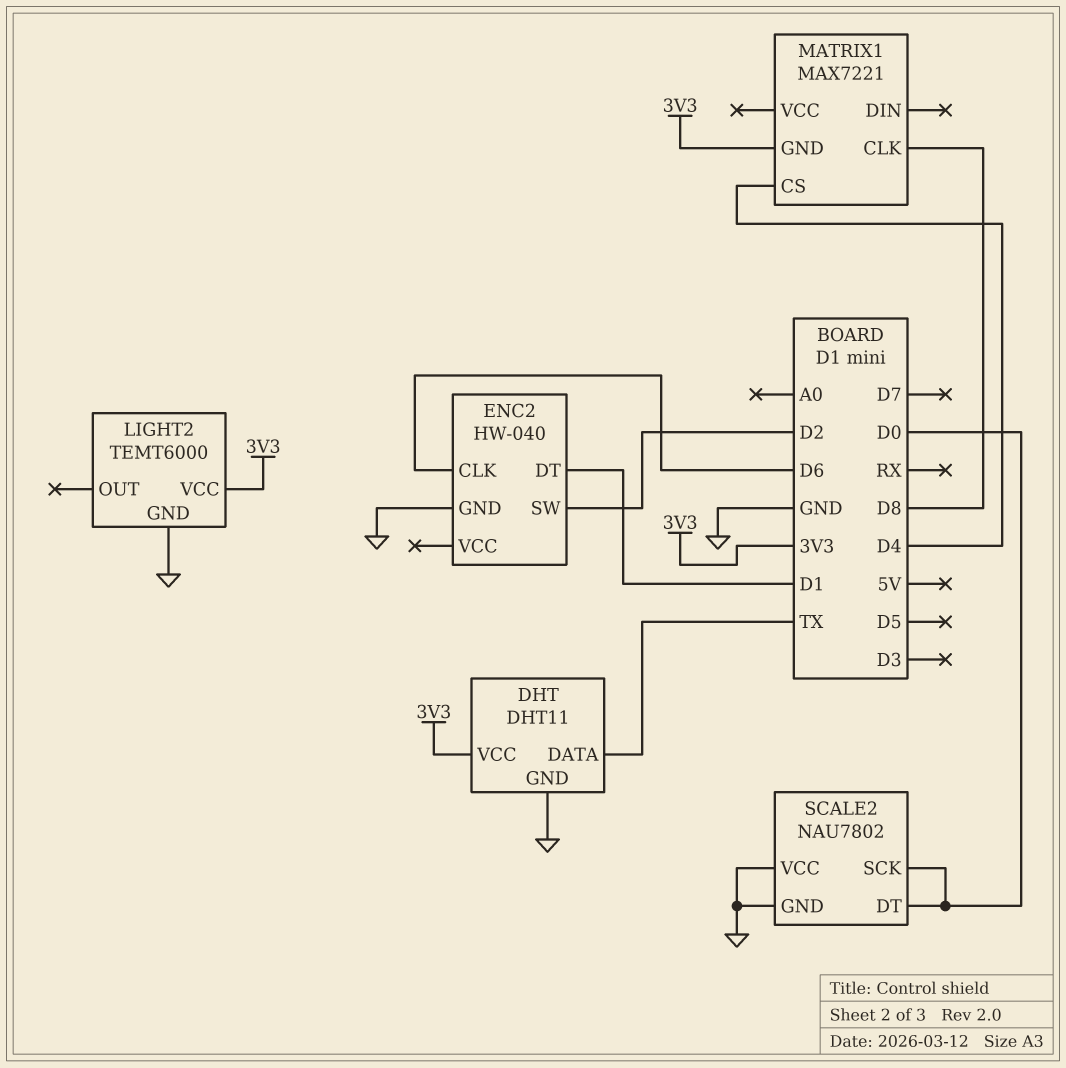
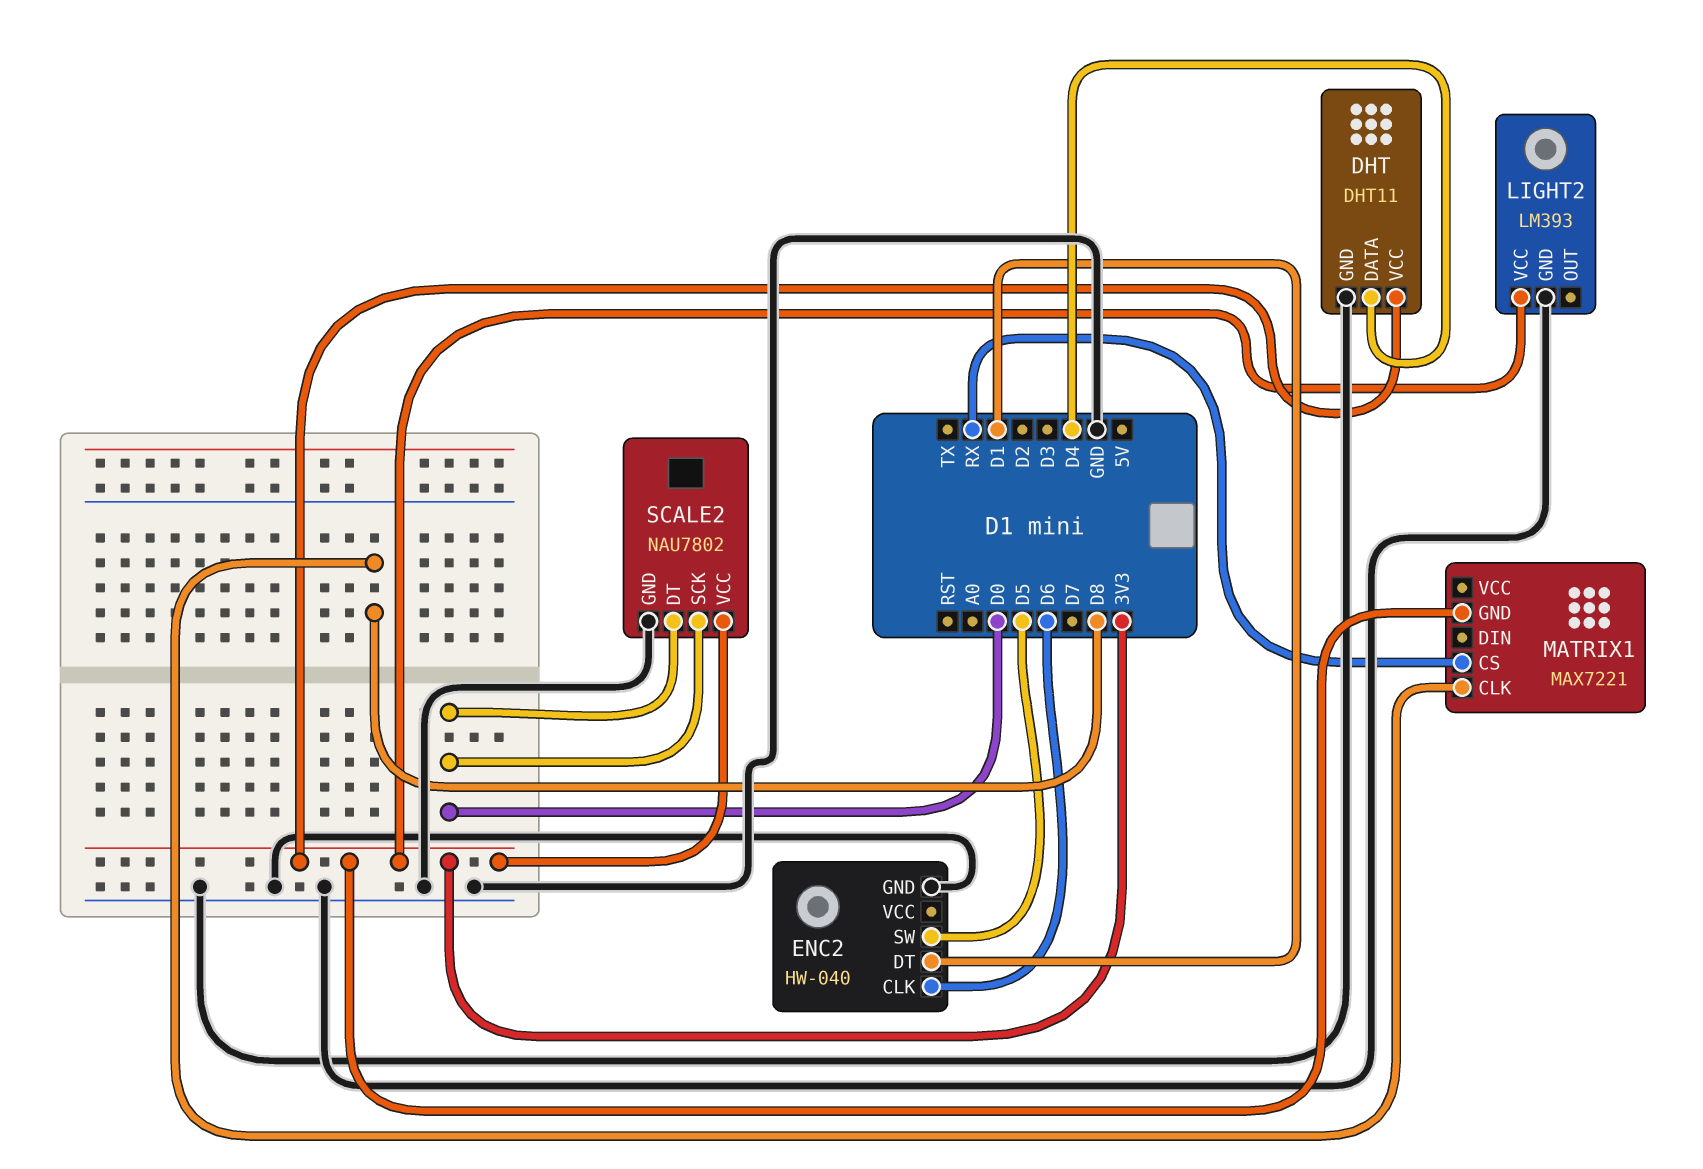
DHT pin DATA: TX -> D4
ENC2 pin SW: D2 -> D5
LIGHT2: TEMT6000 -> LM393
MATRIX1 pin CS: D4 -> RX
SCALE2 pin VCC: GND -> 3V3

